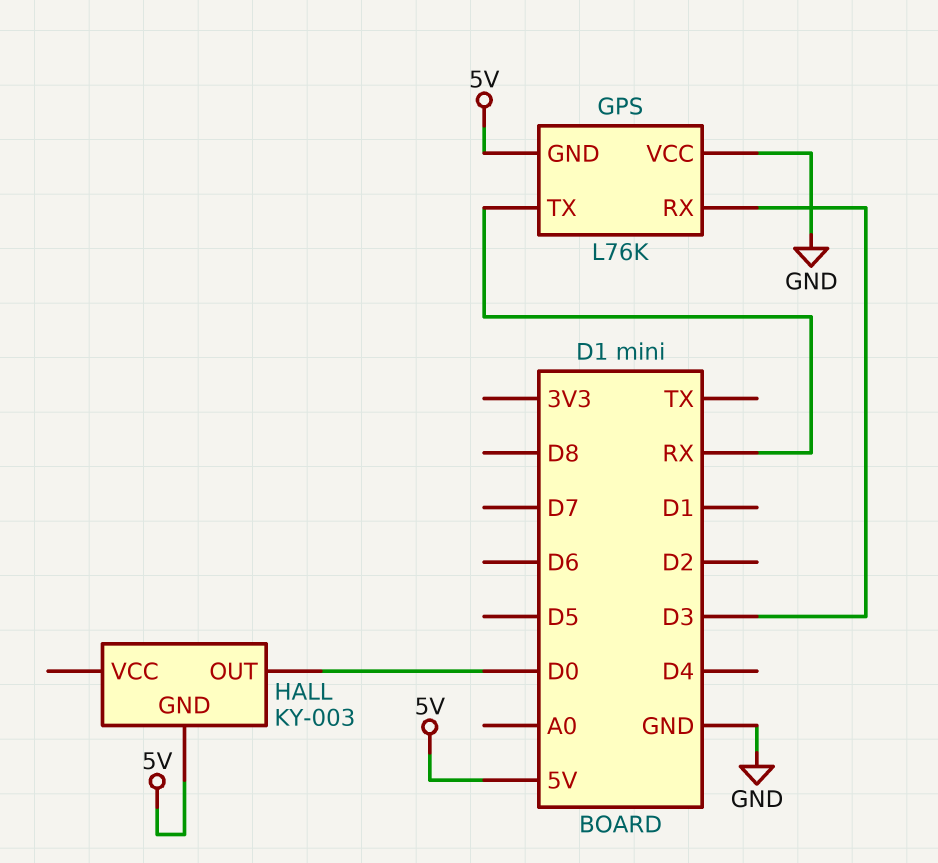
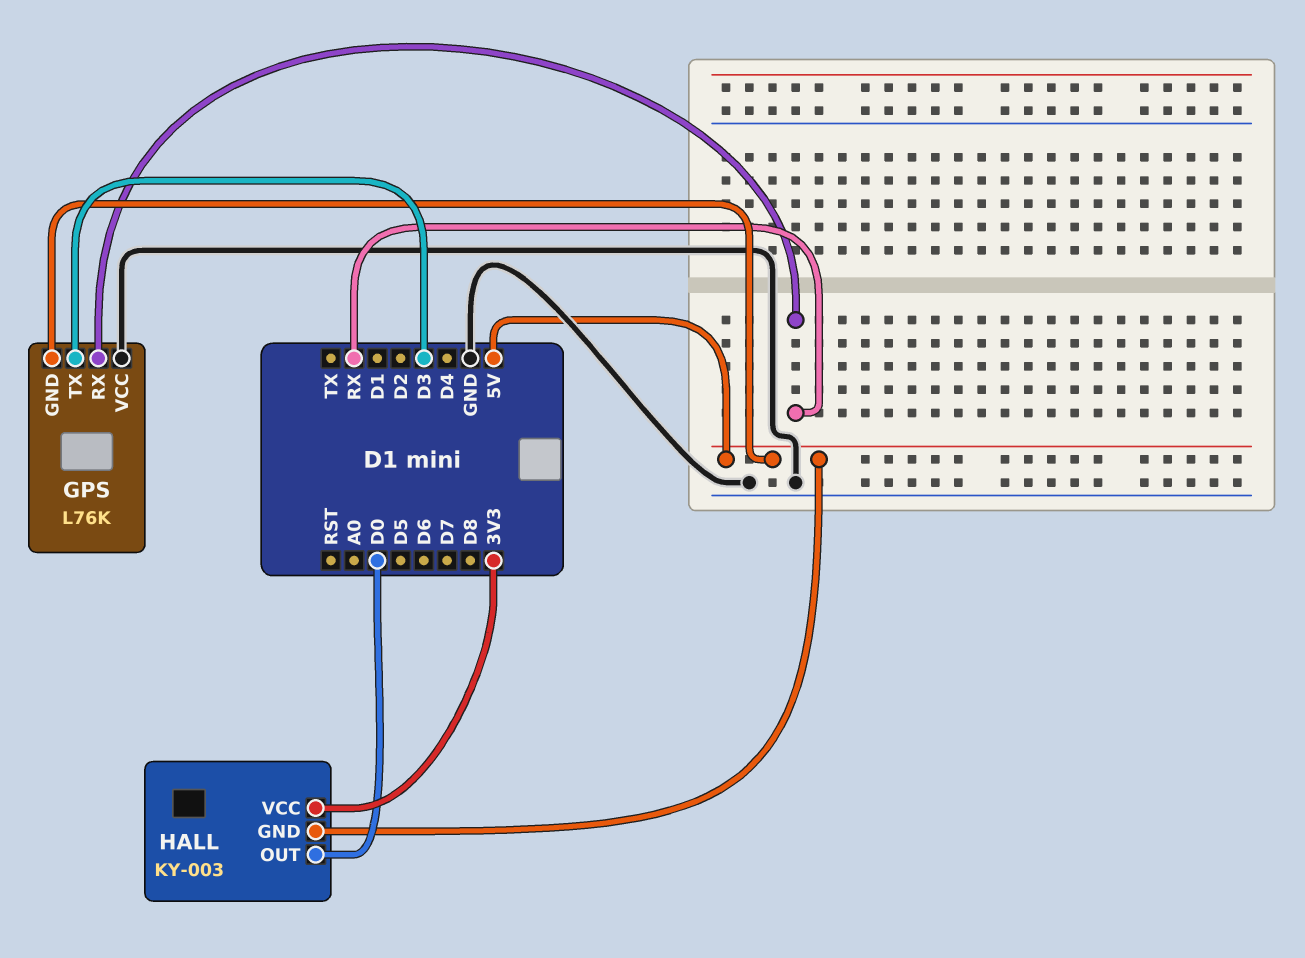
GPS pin RX: D3 -> RX
GPS pin TX: RX -> D3
HALL pin VCC: none -> 3V3

